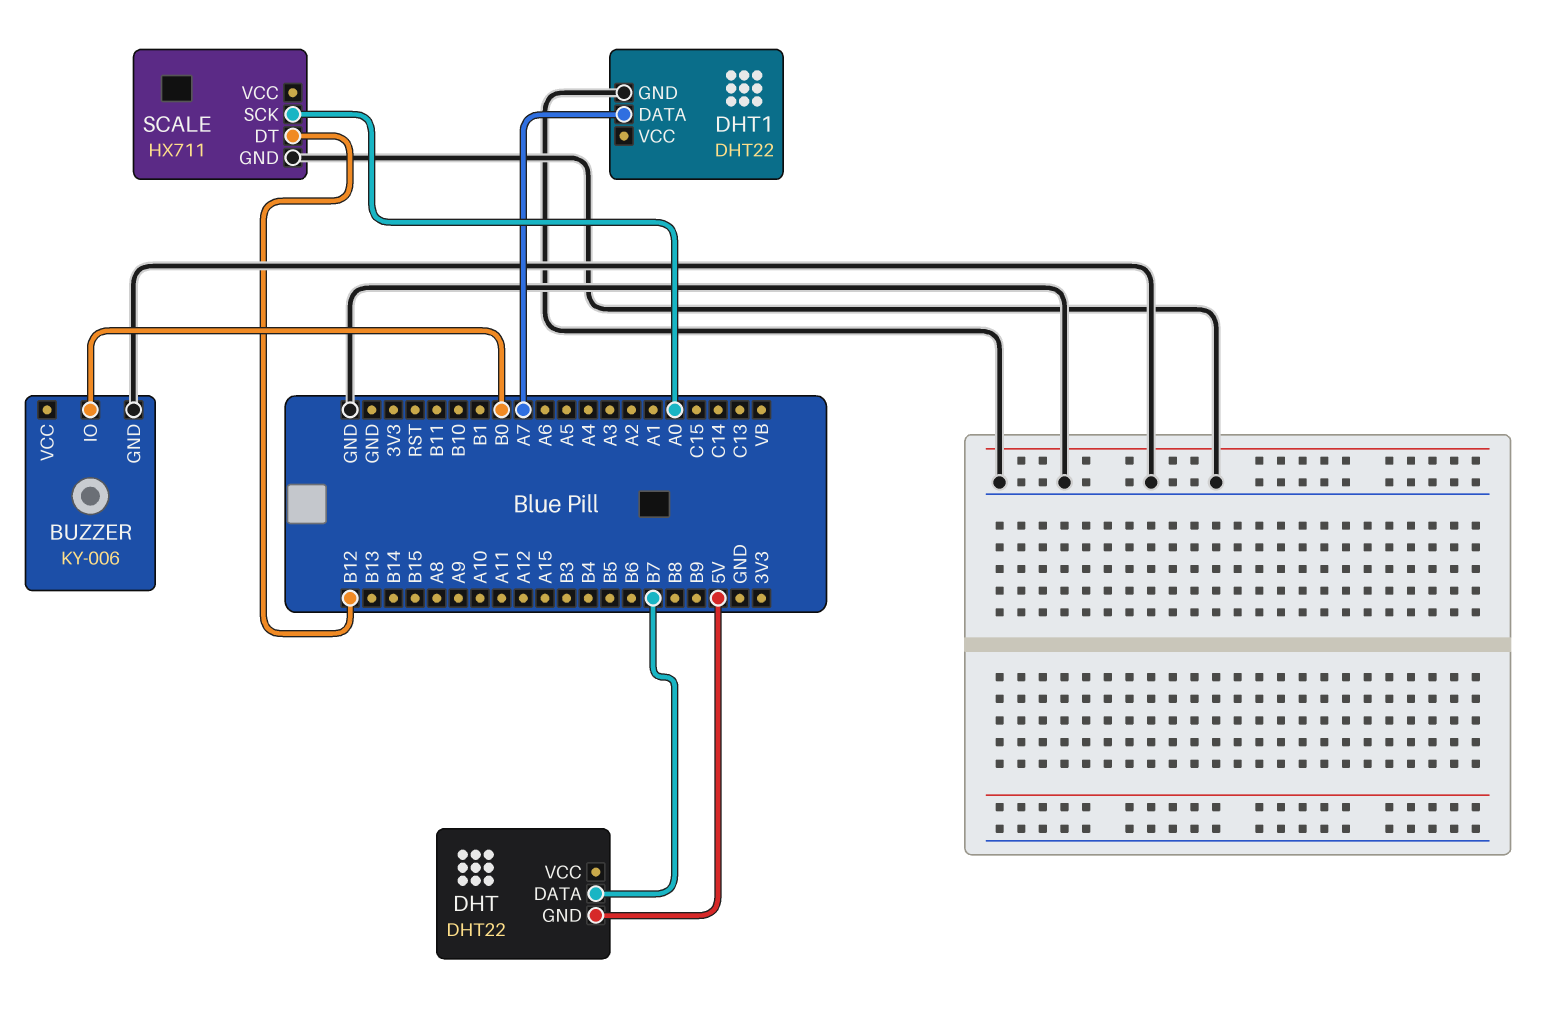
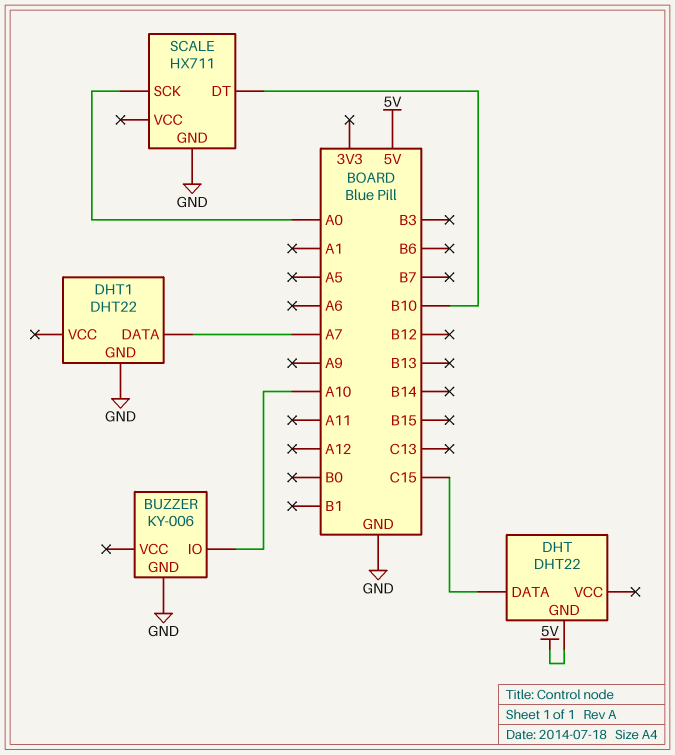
BUZZER pin IO: B0 -> A10
DHT pin DATA: B7 -> C15
SCALE pin DT: B12 -> B10

